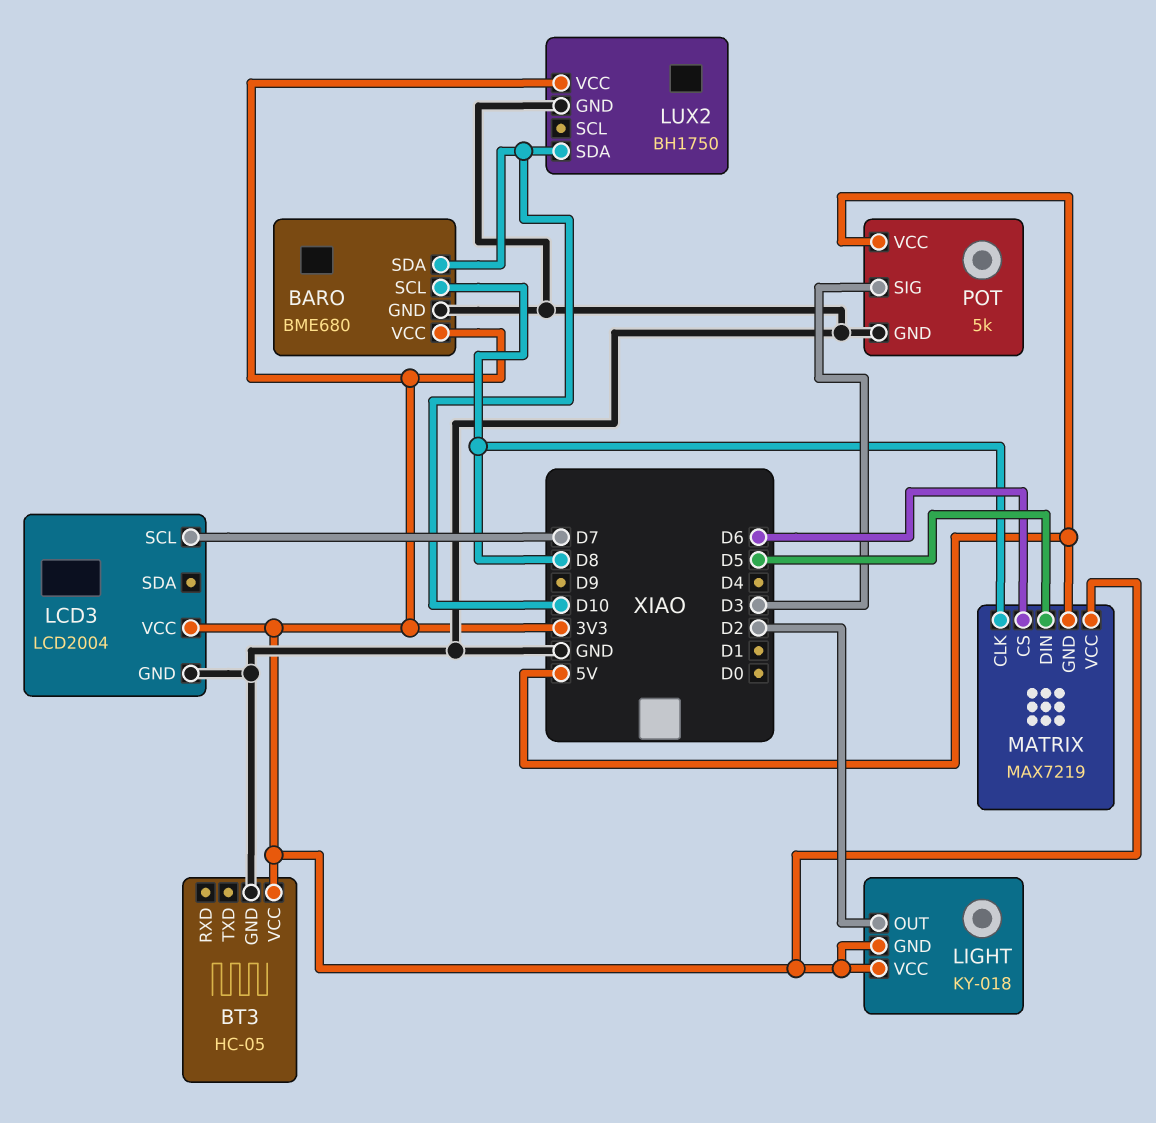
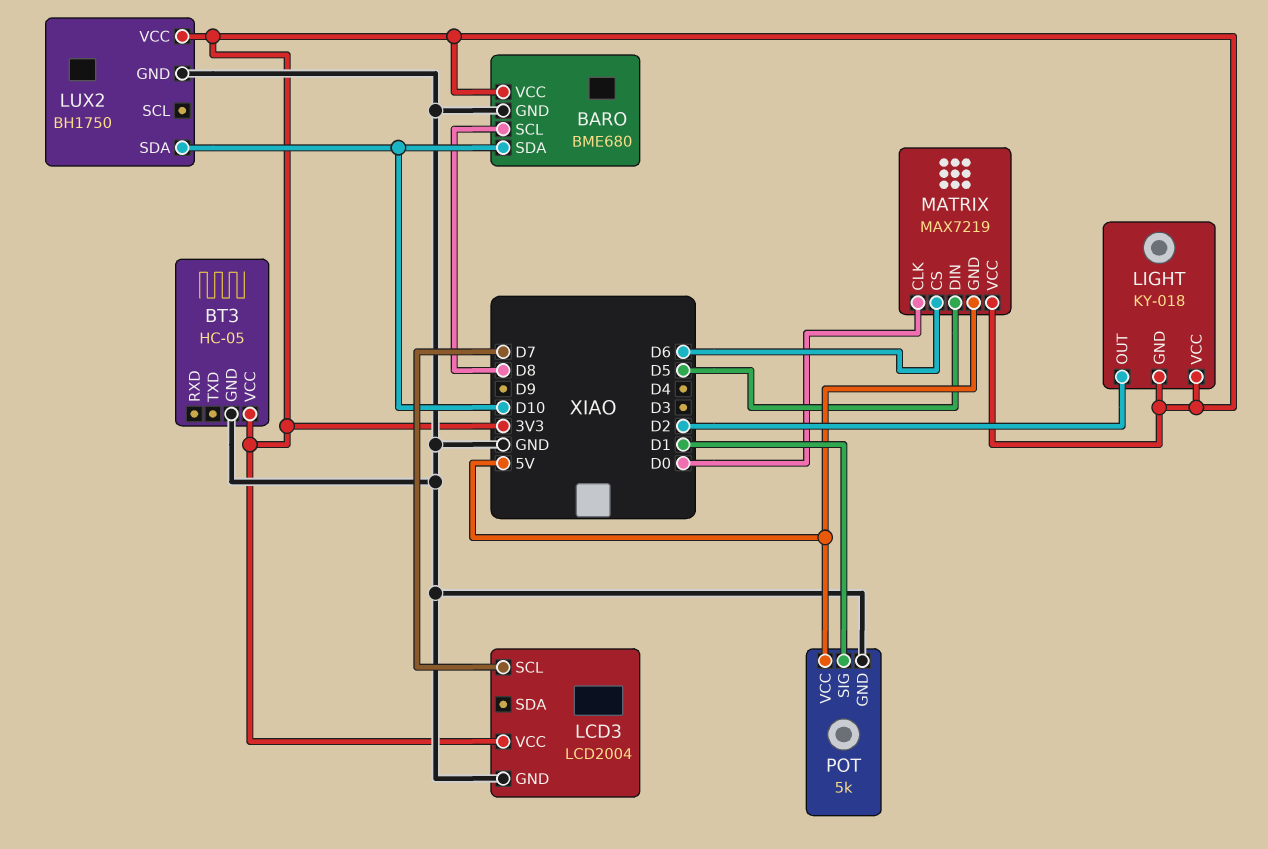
MATRIX pin CLK: D8 -> D0
POT pin SIG: D3 -> D1

